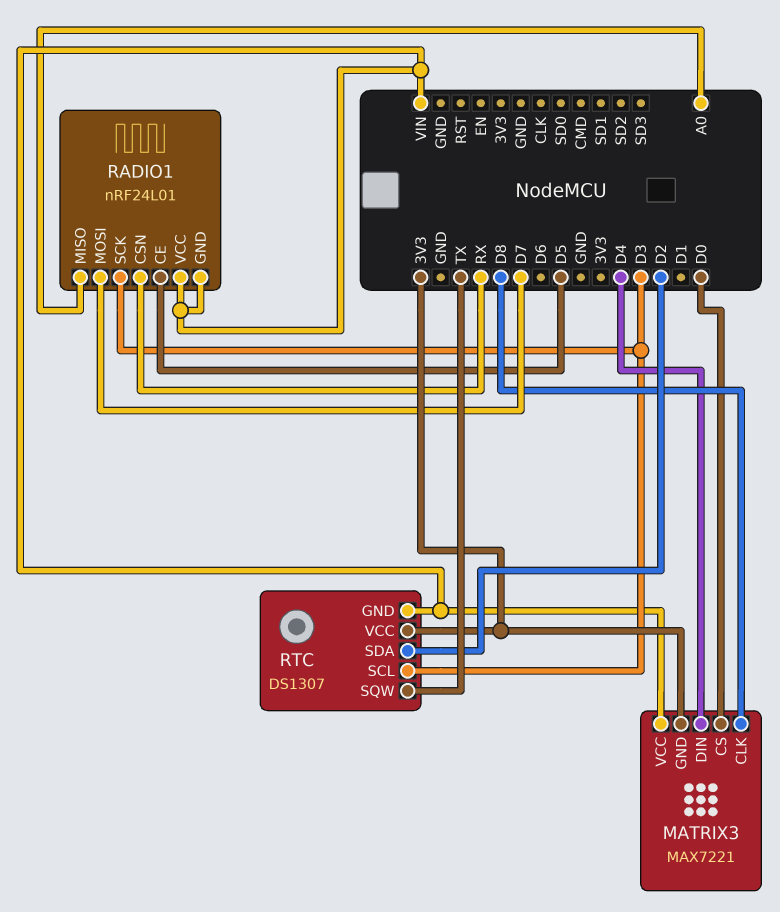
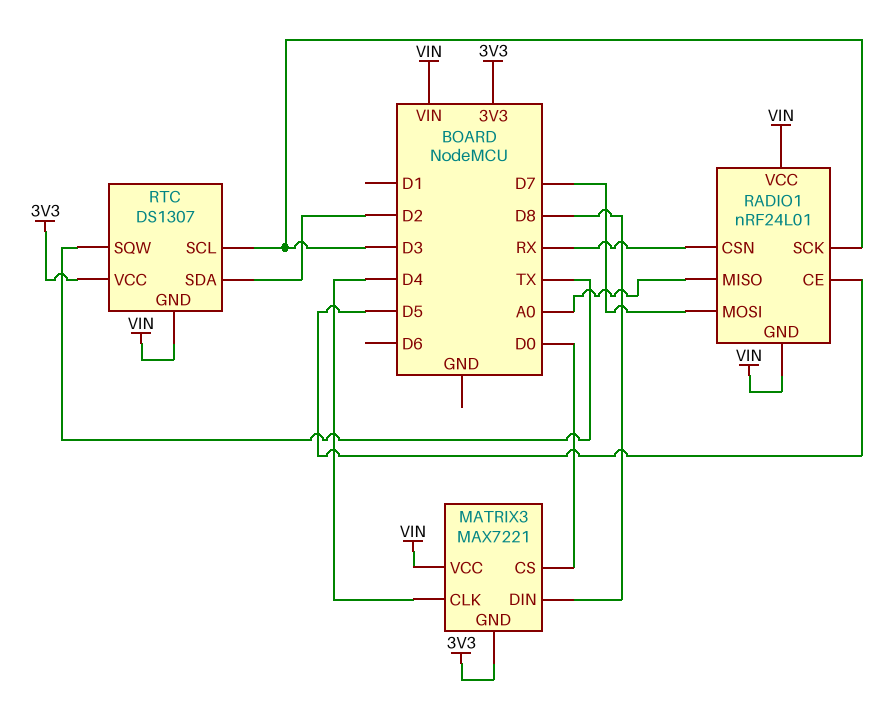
MATRIX3 pin CLK: D8 -> D4
MATRIX3 pin DIN: D4 -> D8

